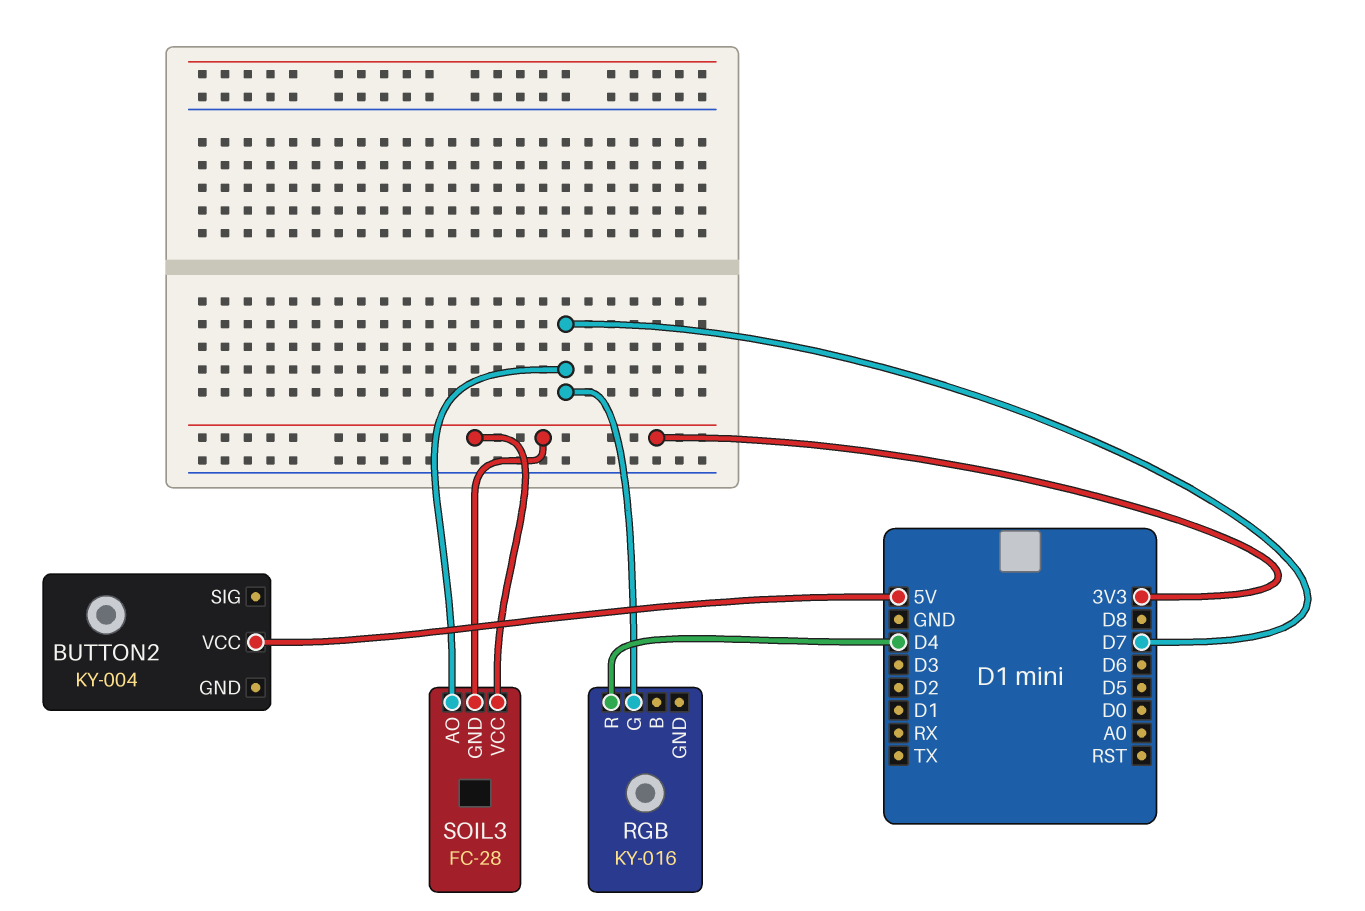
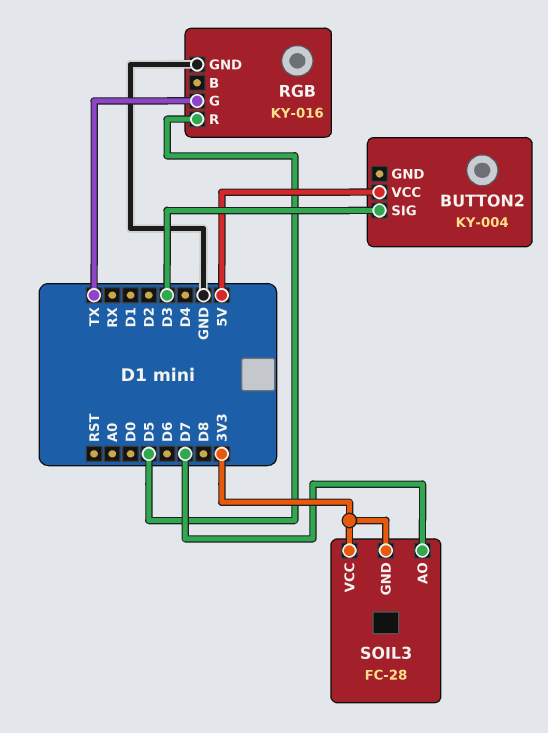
BUTTON2 pin SIG: none -> D3
RGB pin G: D7 -> TX
RGB pin GND: none -> GND
RGB pin R: D4 -> D5

